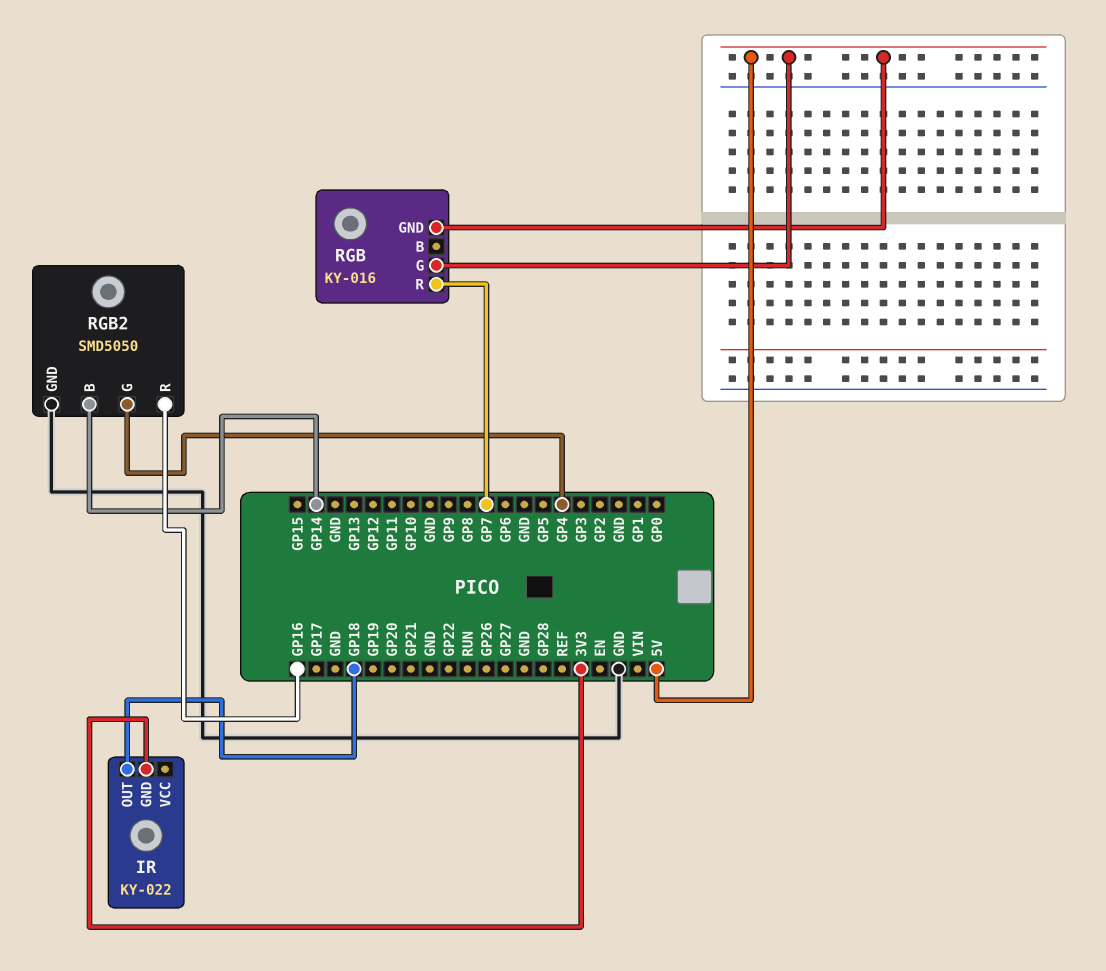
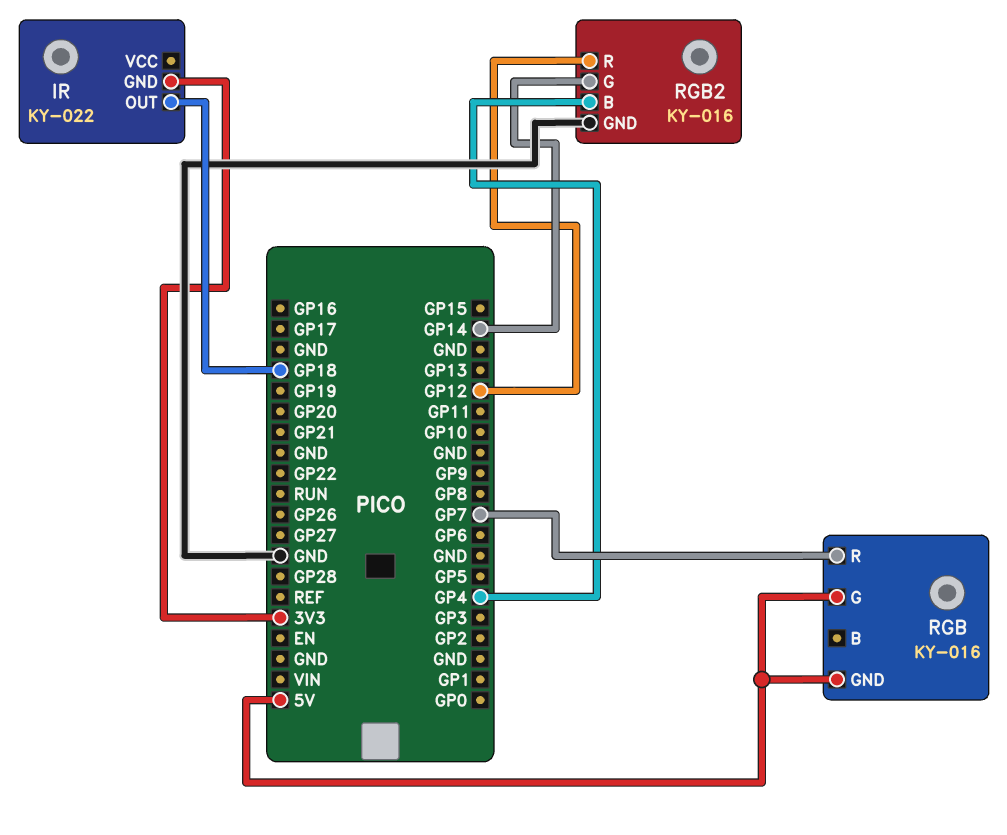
RGB2: SMD5050 -> KY-016
RGB2 pin B: GP14 -> GP4
RGB2 pin G: GP4 -> GP14
RGB2 pin R: GP16 -> GP12

